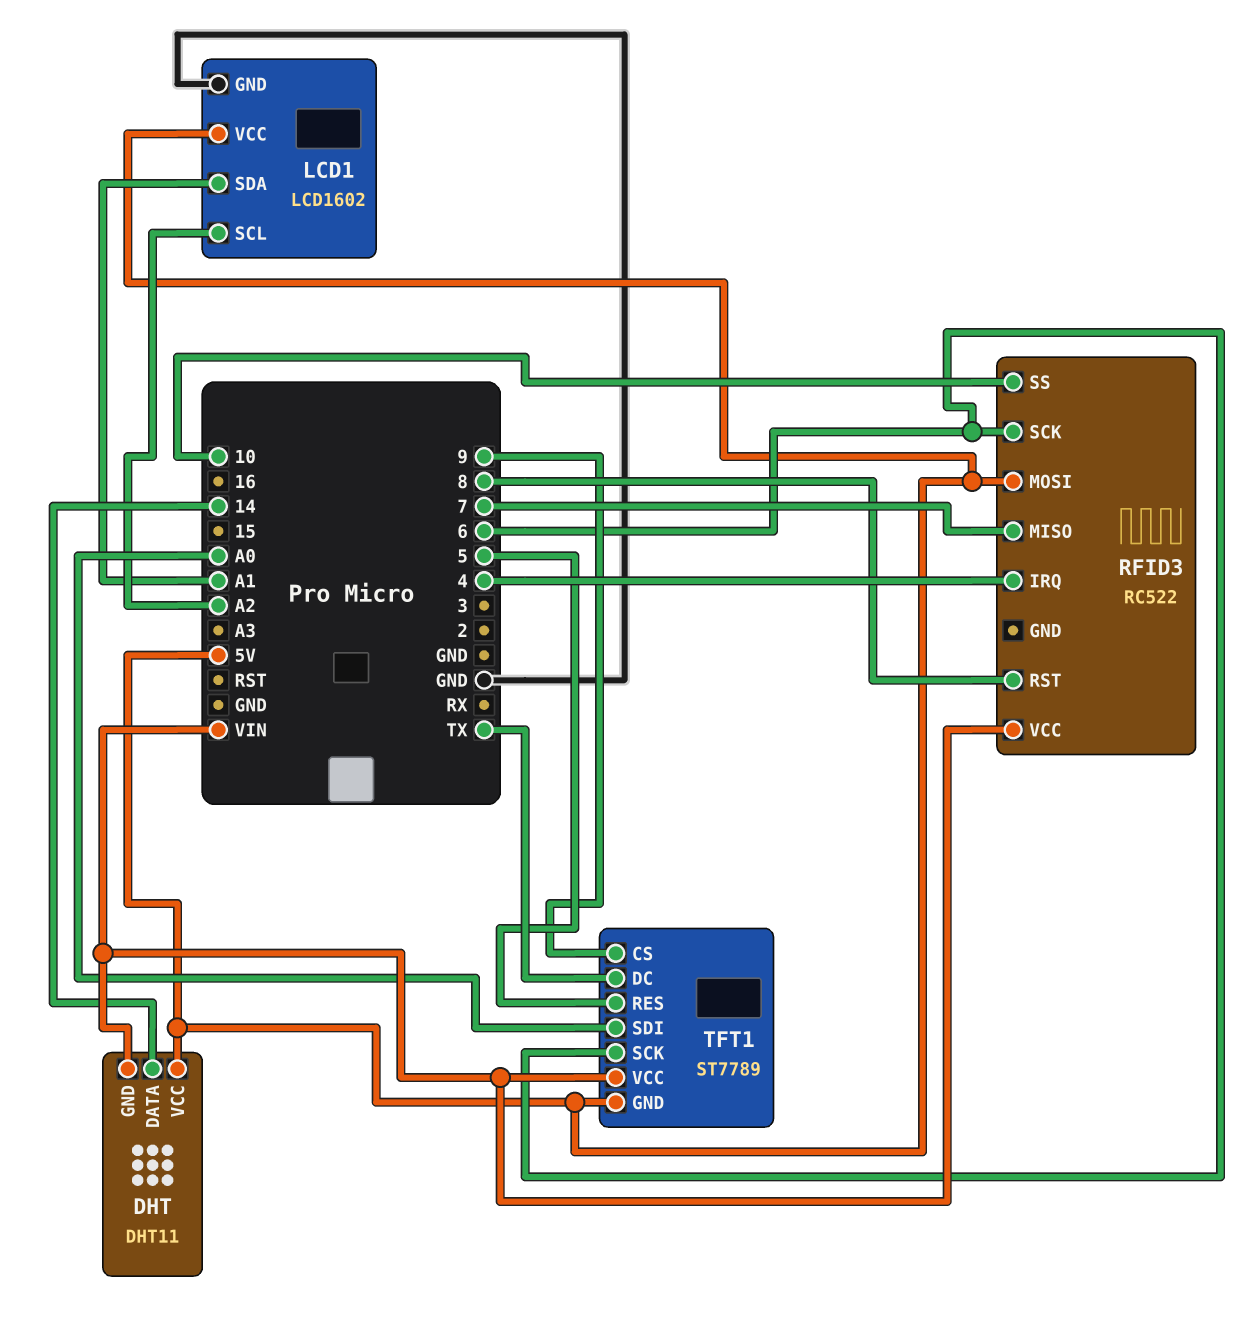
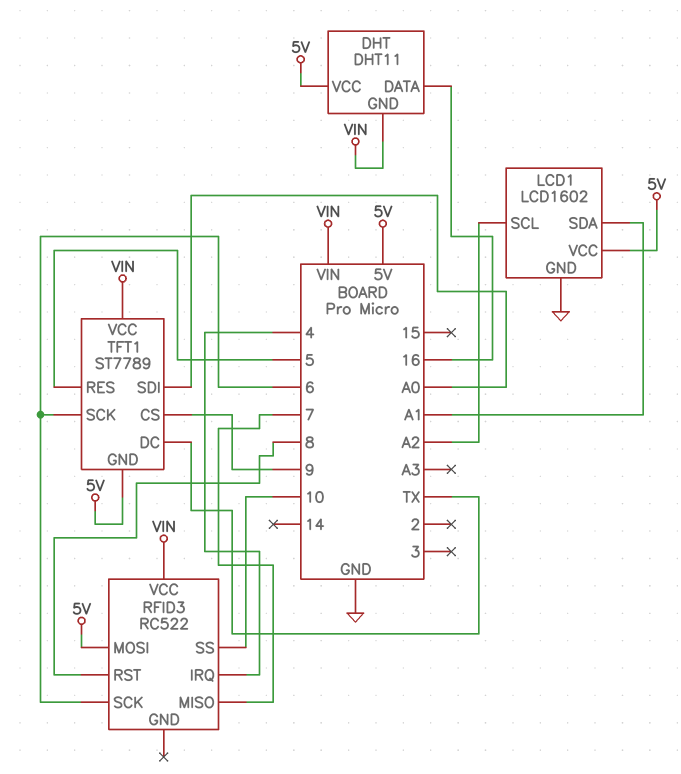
DHT pin DATA: 14 -> 16

